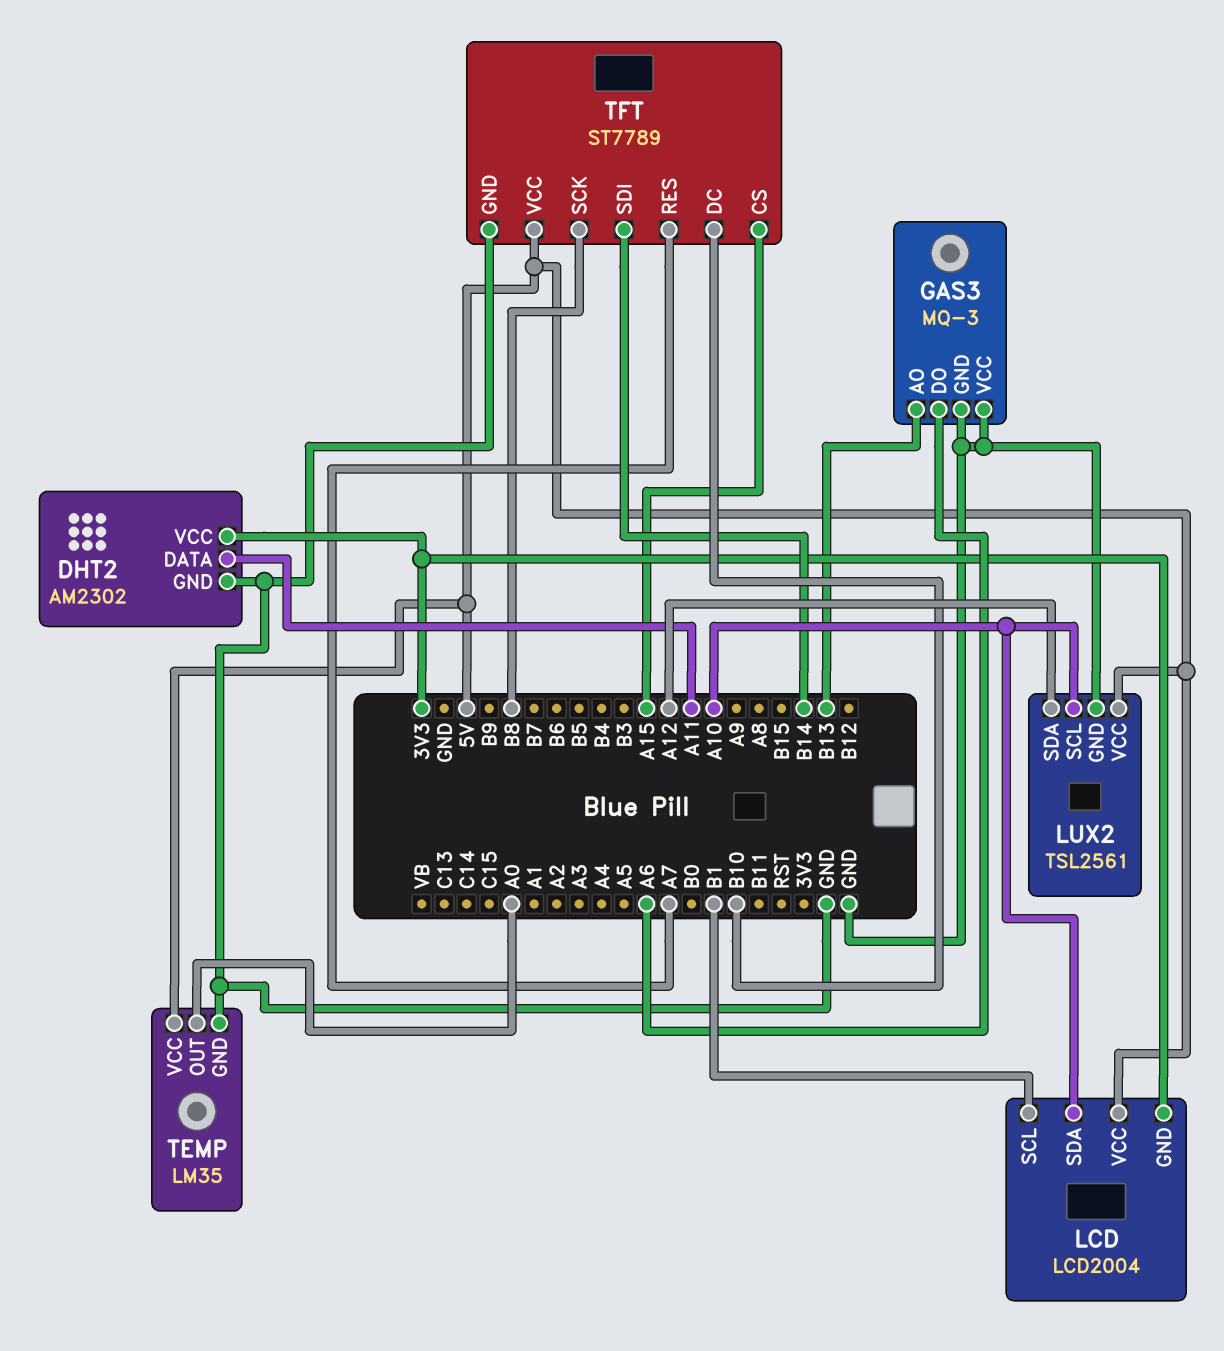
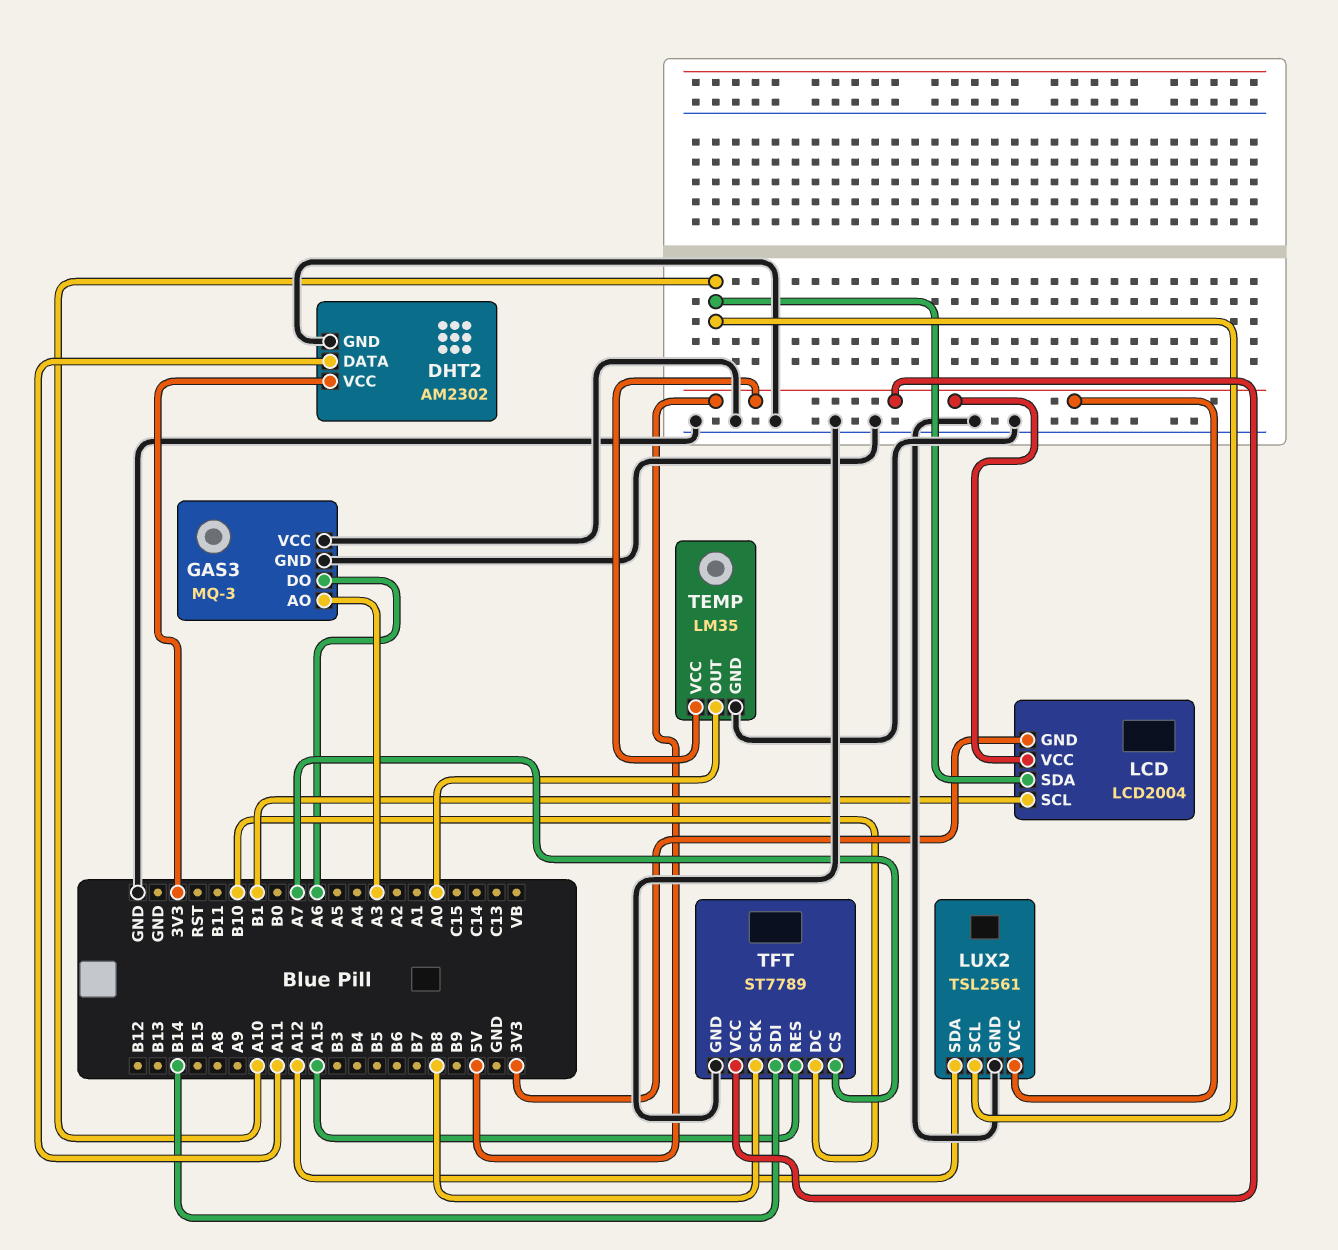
GAS3 pin AO: B13 -> A3
TFT pin CS: A15 -> A7
TFT pin RES: A7 -> A15

